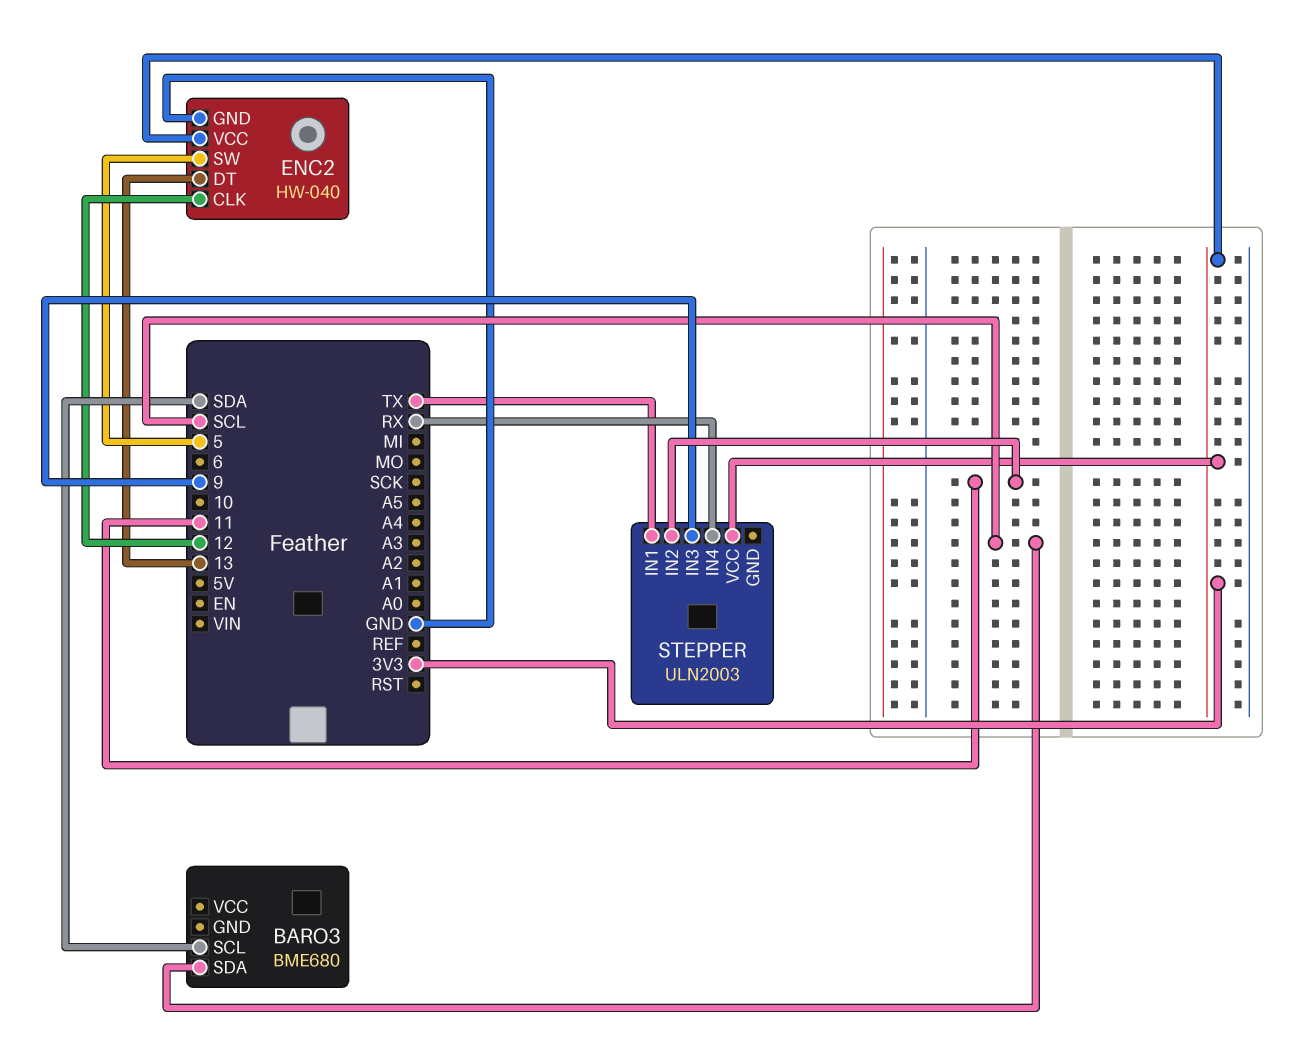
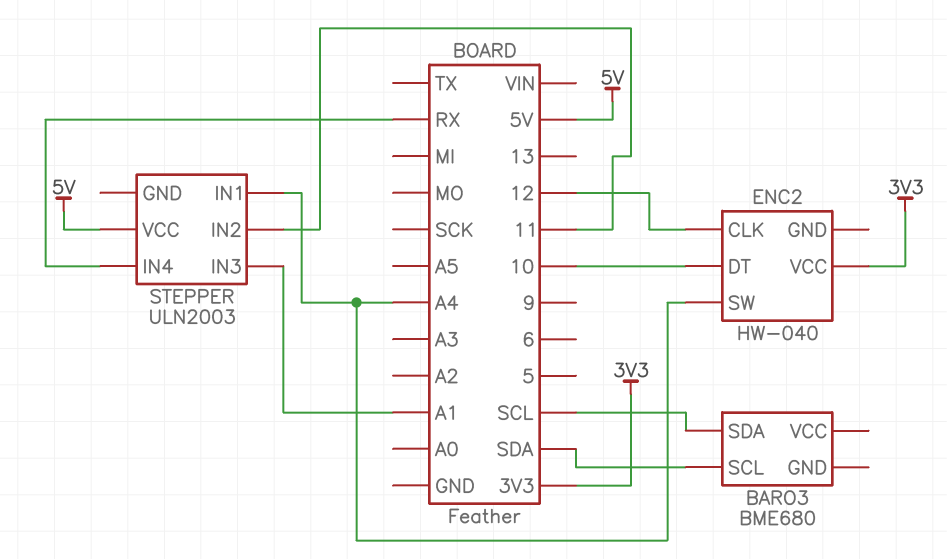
ENC2 pin DT: 13 -> 10
ENC2 pin GND: GND -> none
ENC2 pin SW: 5 -> A4
STEPPER pin IN1: TX -> A4
STEPPER pin IN3: 9 -> A1
STEPPER pin VCC: 3V3 -> 5V

